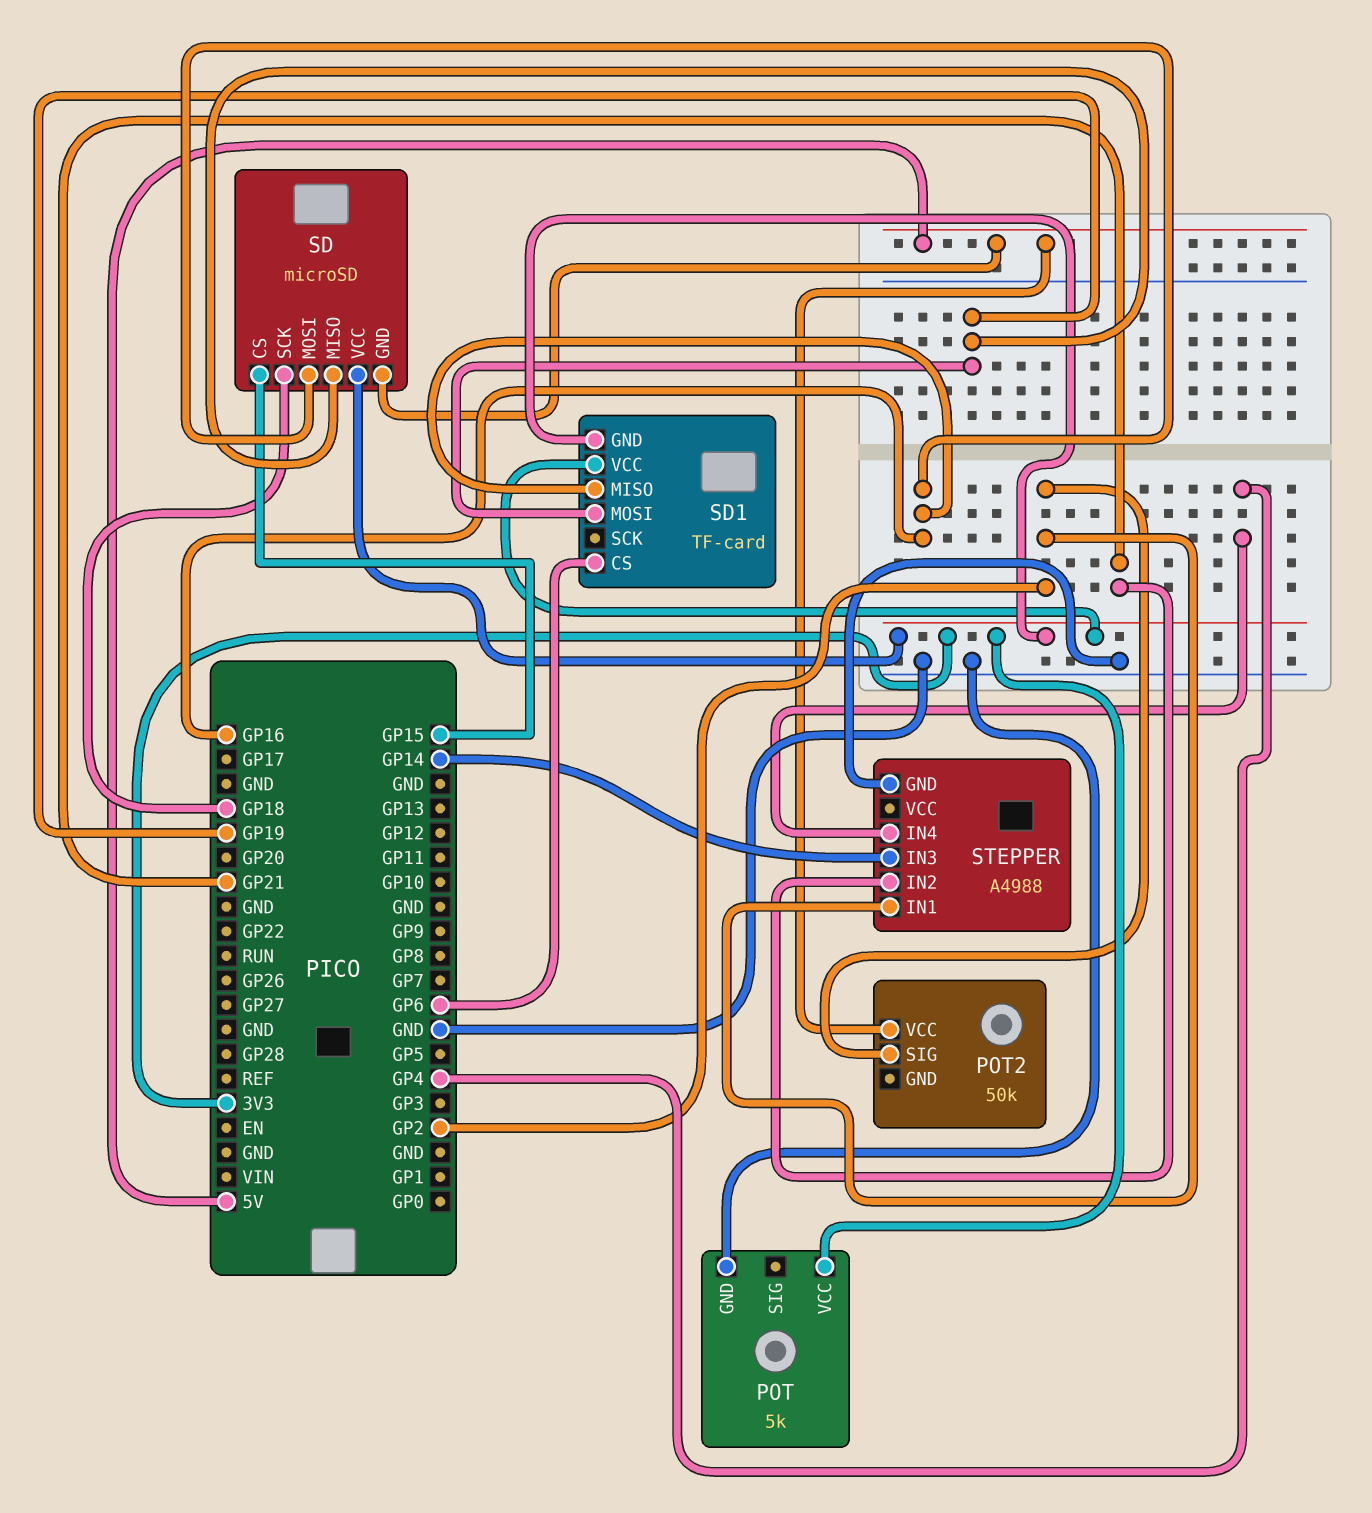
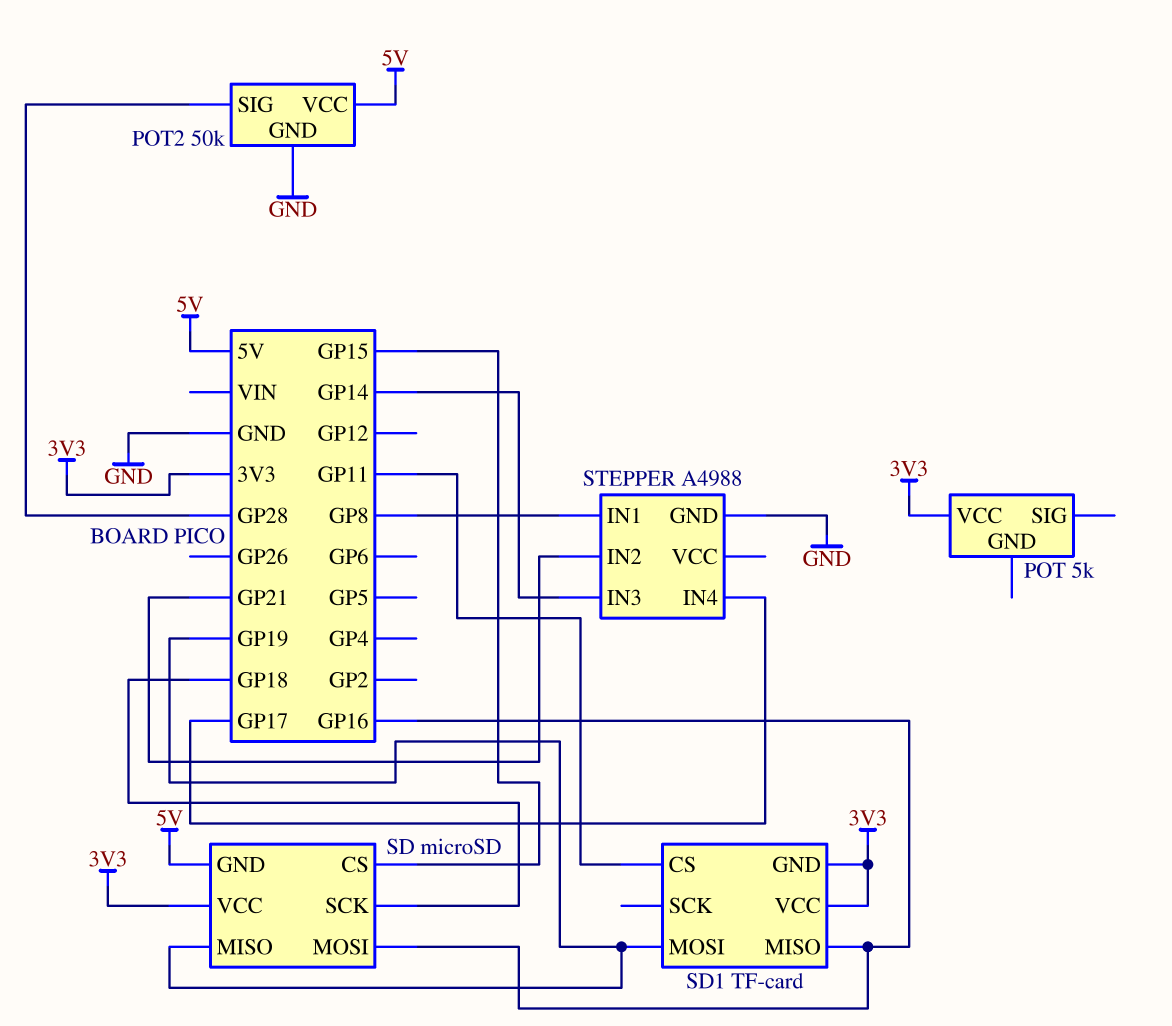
POT pin GND: GND -> none
POT2 pin GND: none -> GND
POT2 pin SIG: GP2 -> GP28
SD1 pin CS: GP6 -> GP11
STEPPER pin IN1: GP2 -> GP8
STEPPER pin IN4: GP4 -> GP17

